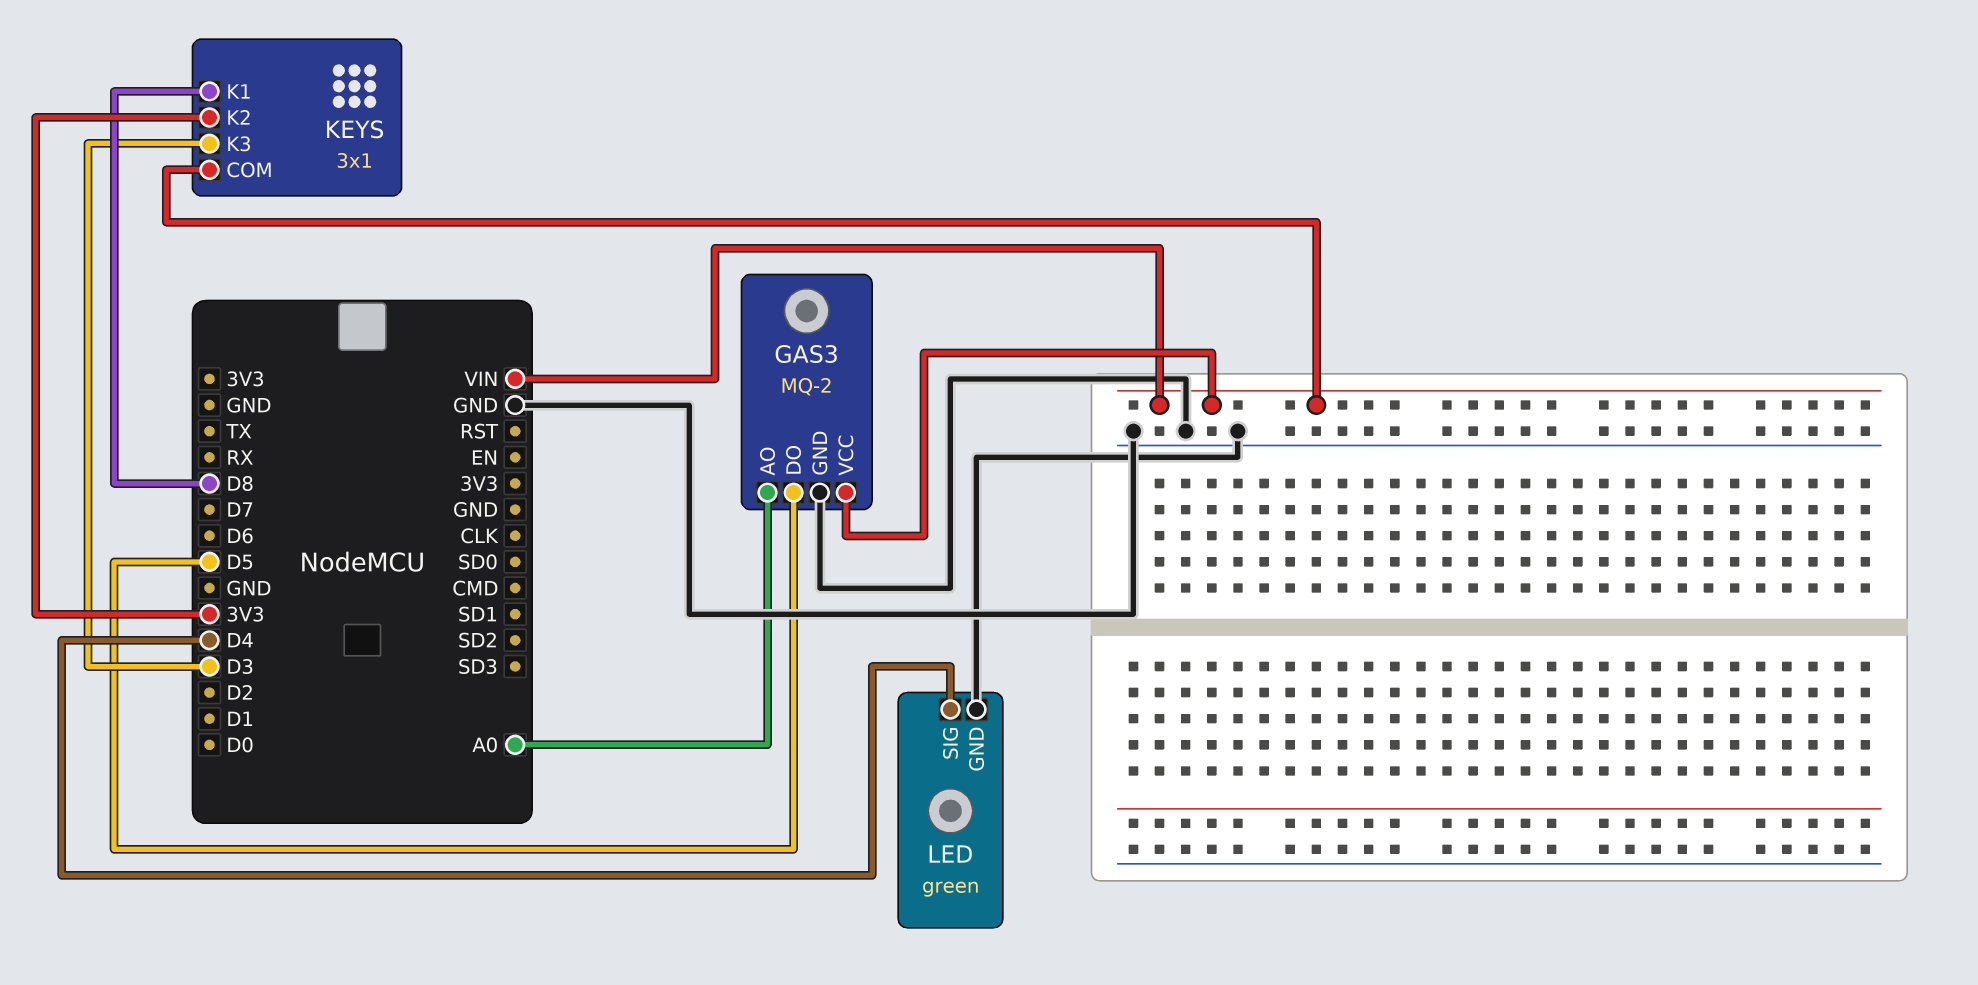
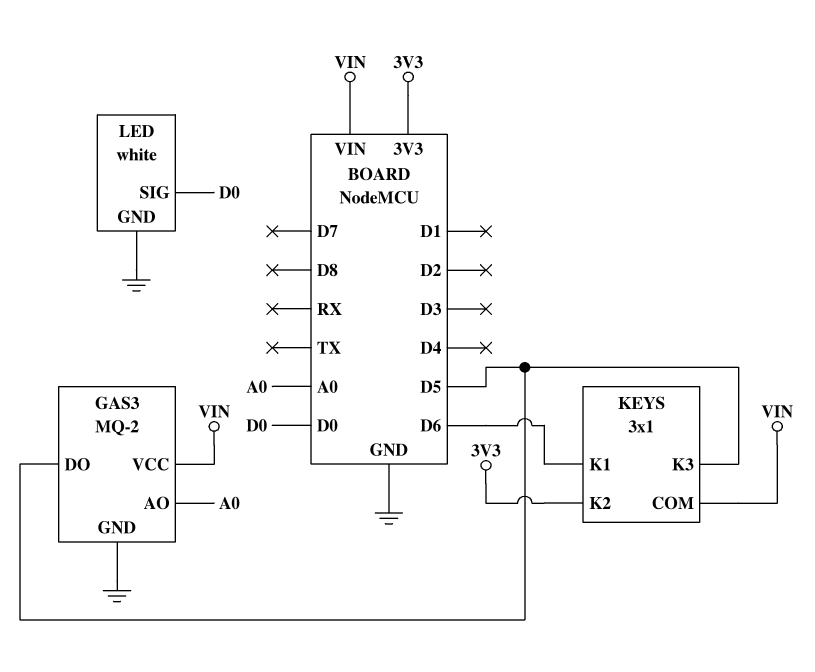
KEYS pin K1: D8 -> D6
KEYS pin K3: D3 -> D5
LED: green -> white
LED pin SIG: D4 -> D0

